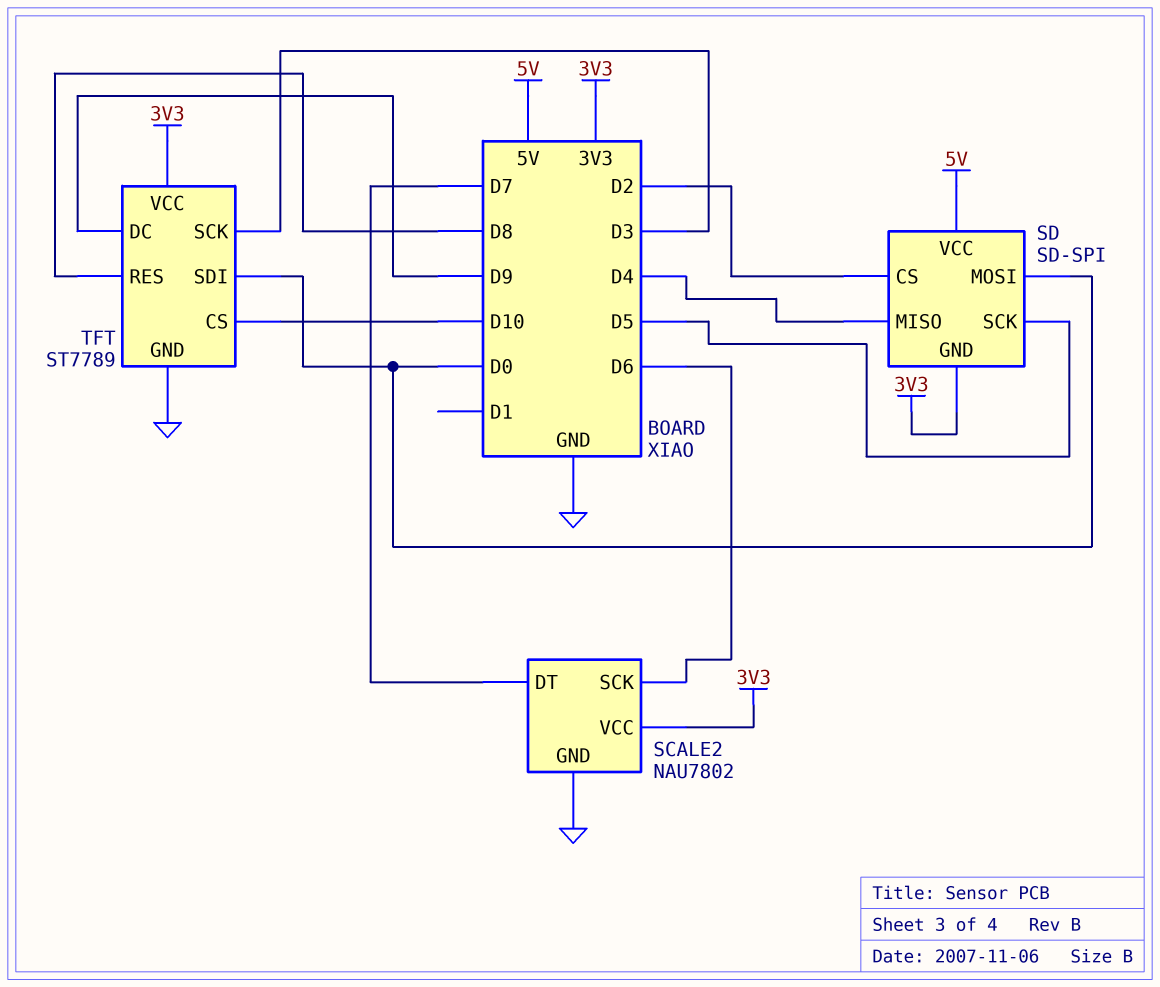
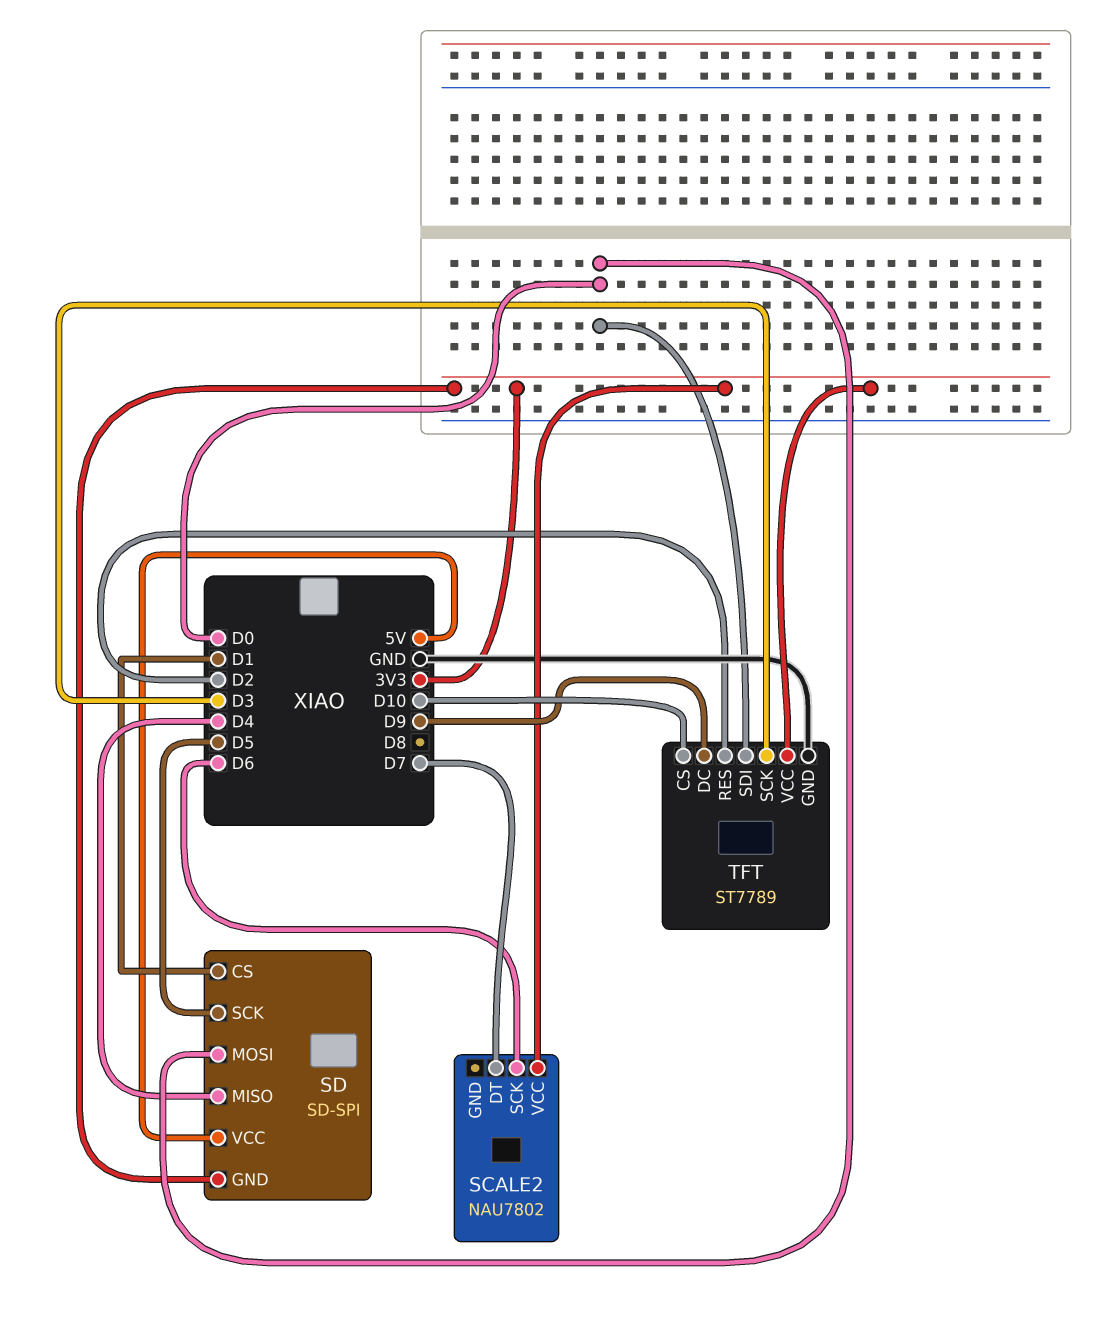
SCALE2 pin GND: GND -> none
SD pin CS: D2 -> D1
TFT pin RES: D8 -> D2

